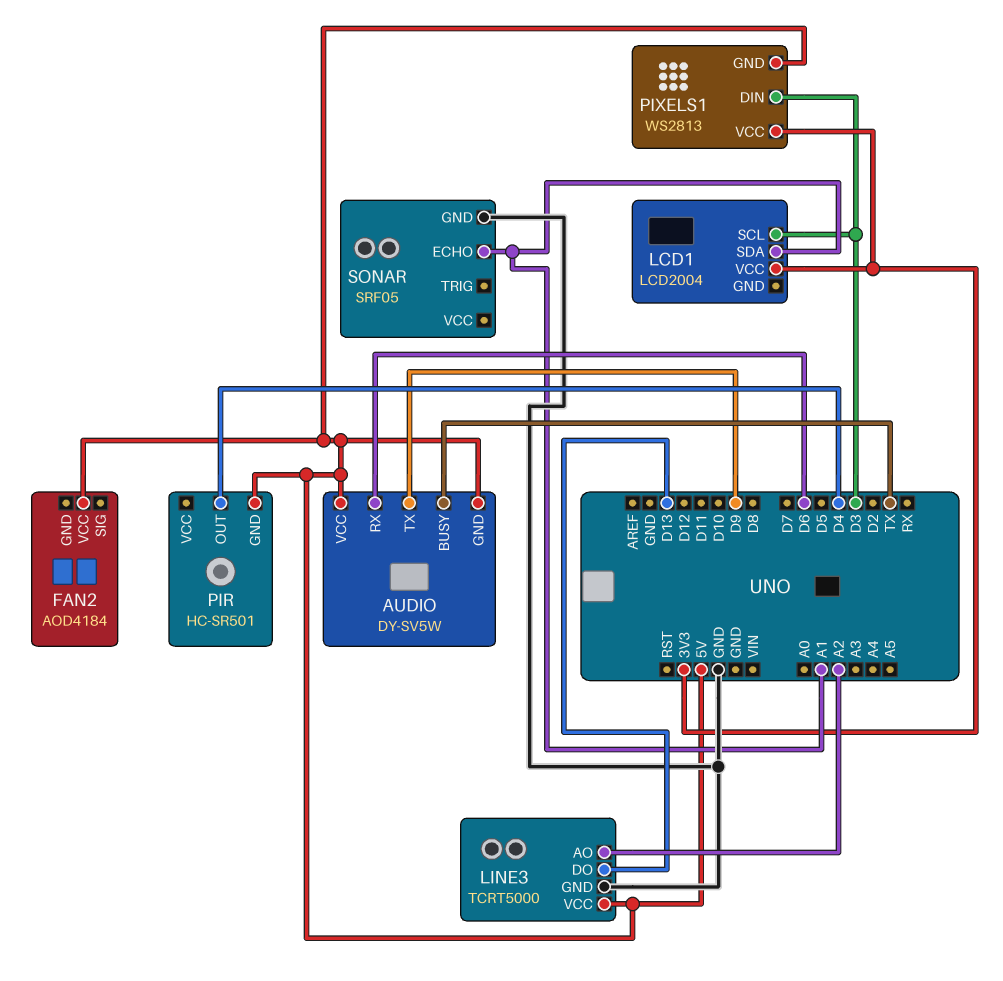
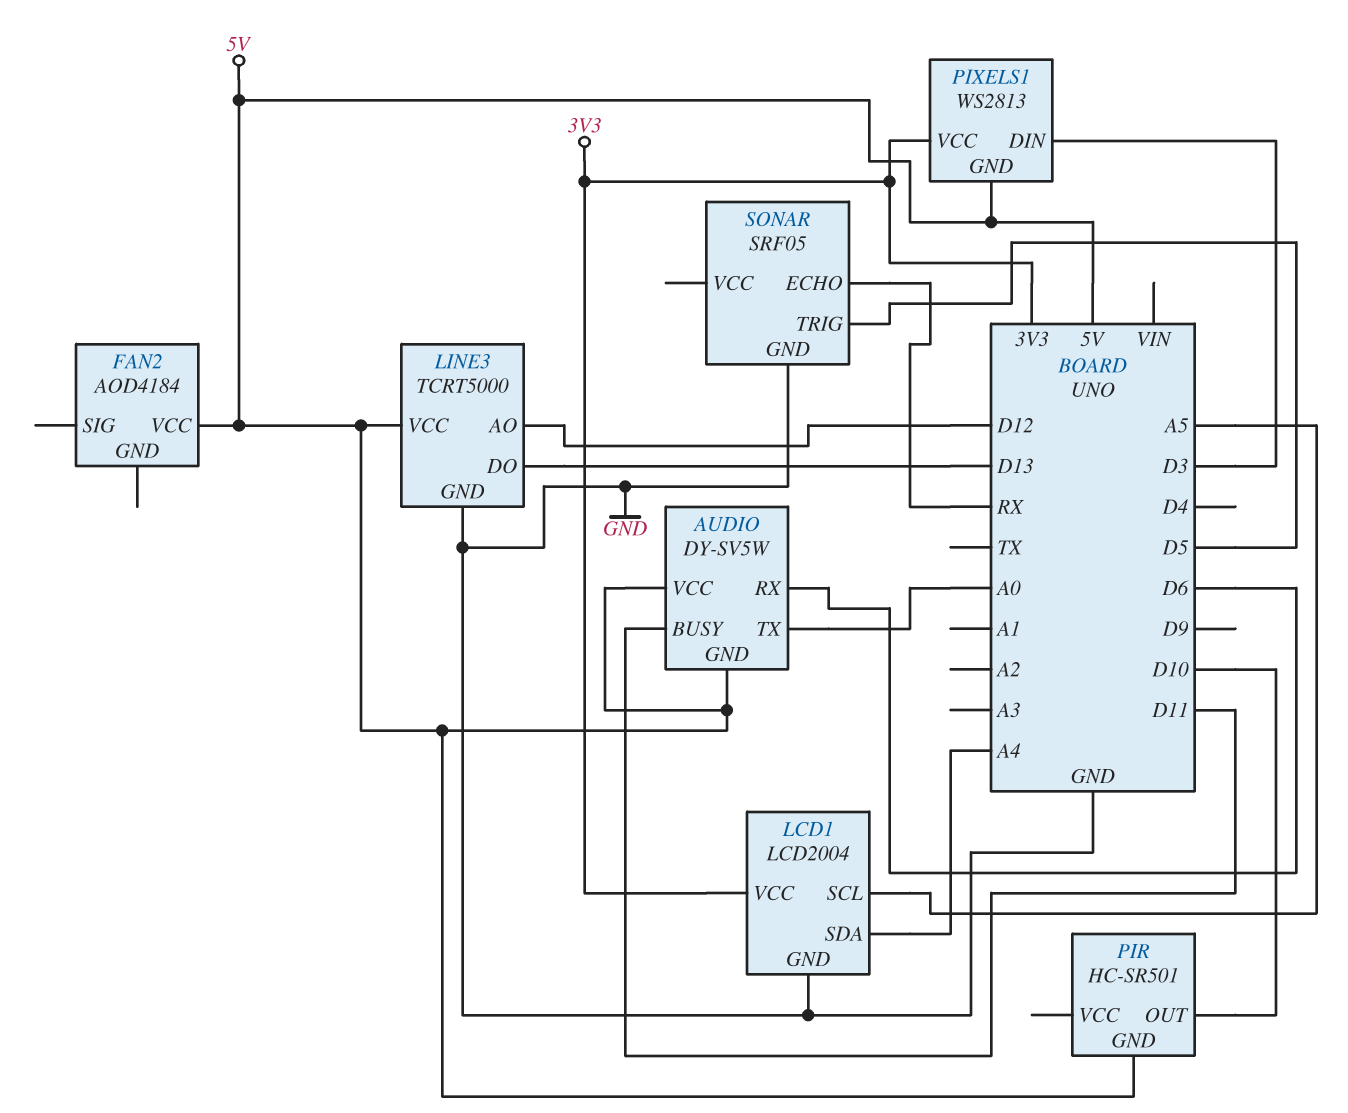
AUDIO pin BUSY: TX -> D11
AUDIO pin TX: D9 -> A0
LCD1 pin GND: none -> GND
LCD1 pin SCL: D3 -> A5
LCD1 pin SDA: A1 -> A4
LINE3 pin AO: A2 -> D12
PIR pin OUT: D4 -> D10
SONAR pin ECHO: A1 -> RX
SONAR pin TRIG: none -> D5

